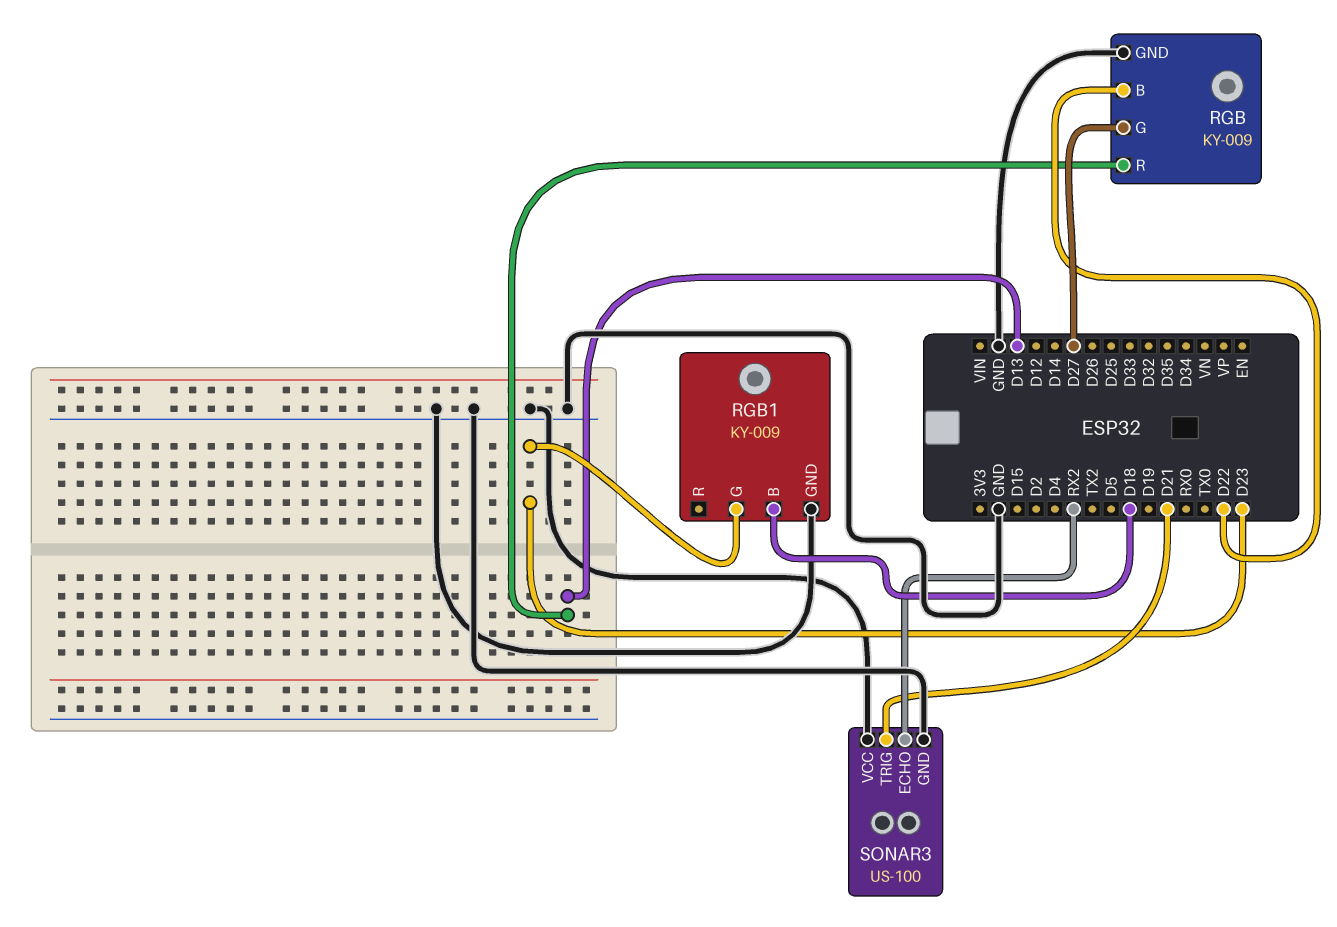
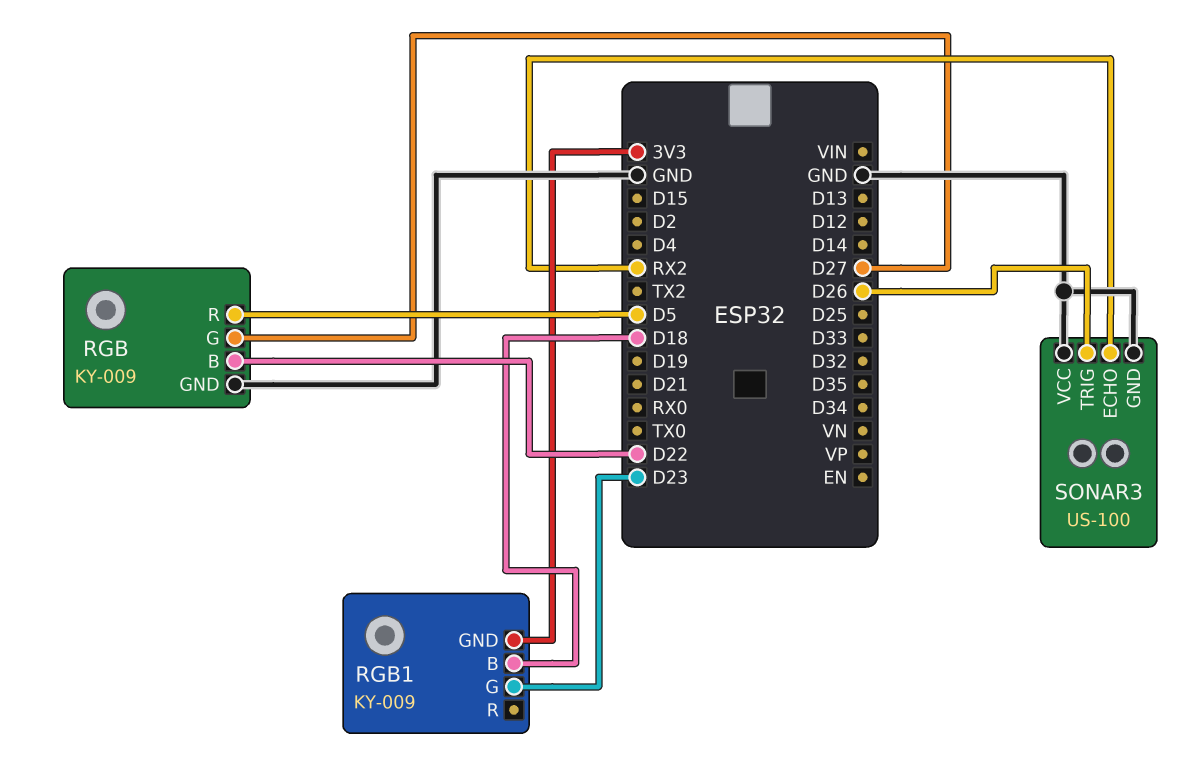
RGB pin R: D13 -> D5
RGB1 pin GND: GND -> 3V3
SONAR3 pin TRIG: D21 -> D26

